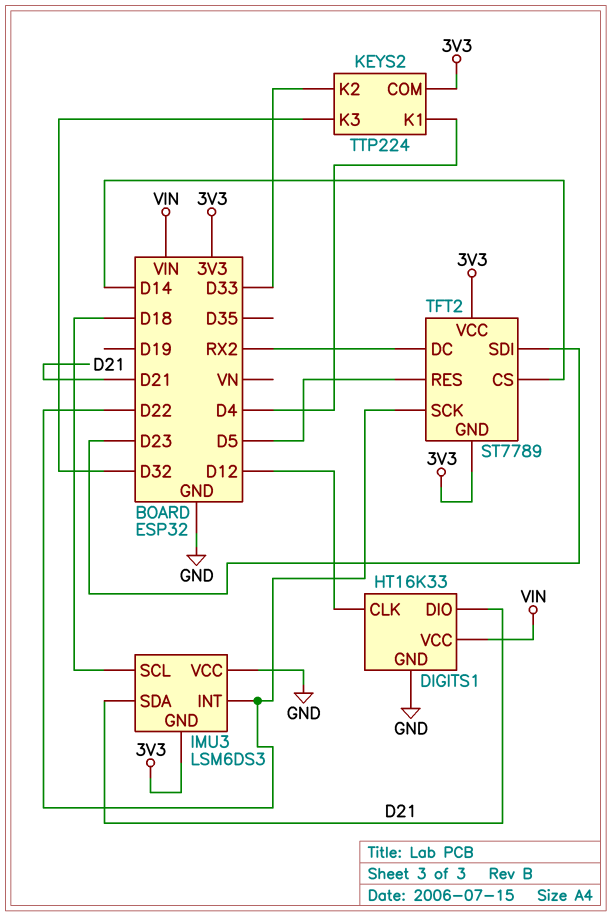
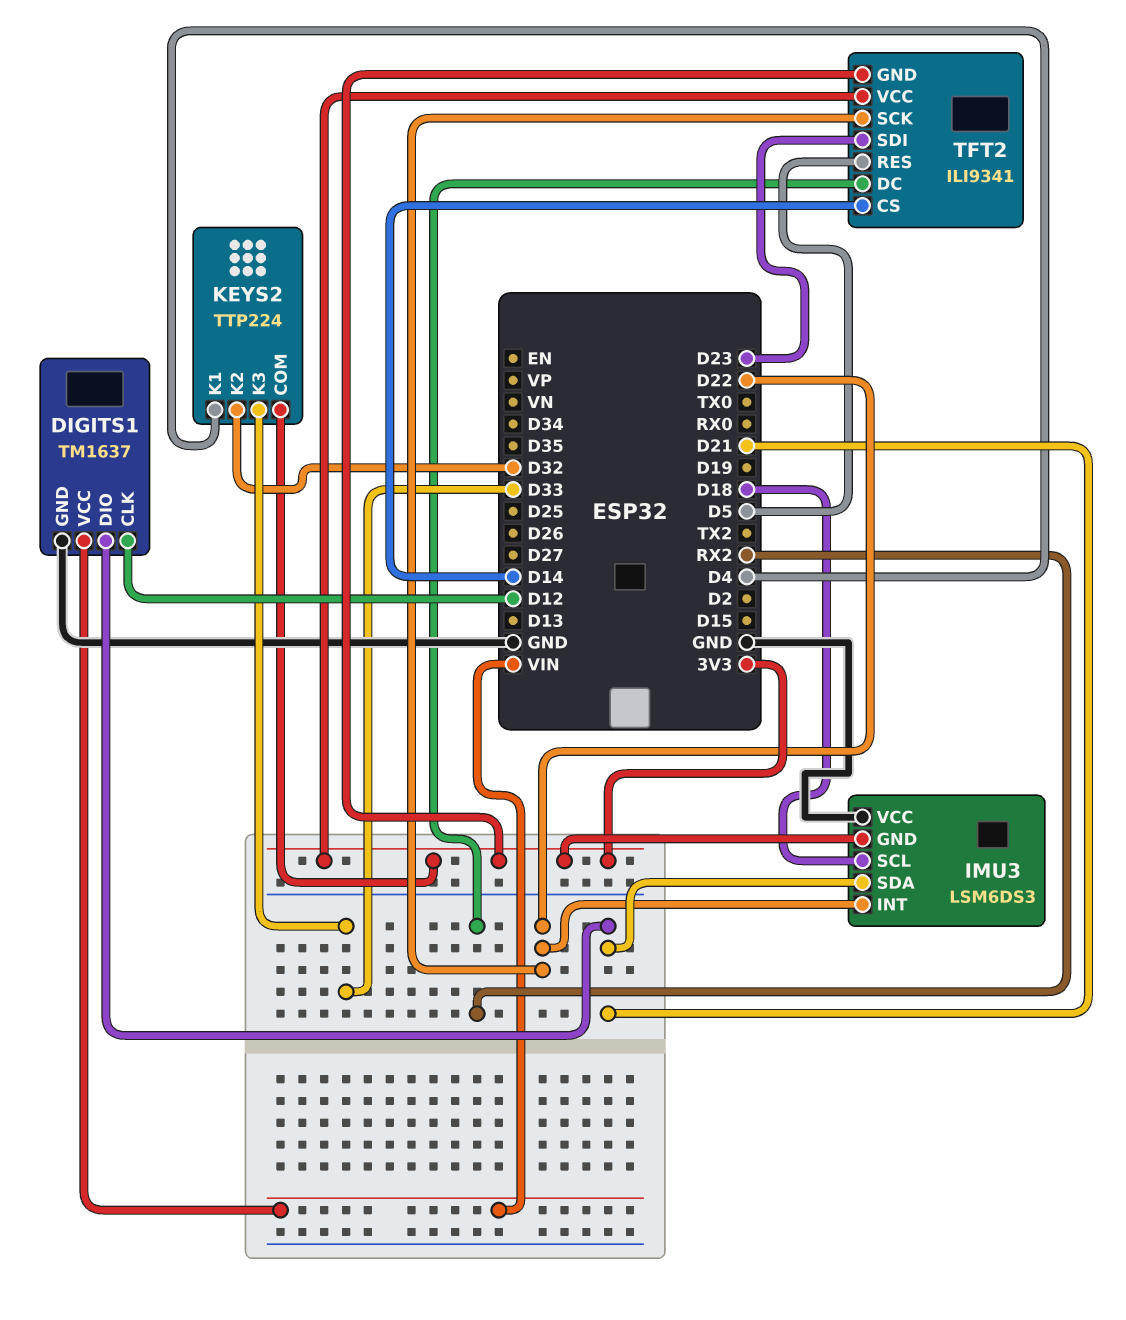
DIGITS1: HT16K33 -> TM1637
KEYS2 pin K2: D33 -> D32
KEYS2 pin K3: D32 -> D33
TFT2: ST7789 -> ILI9341

